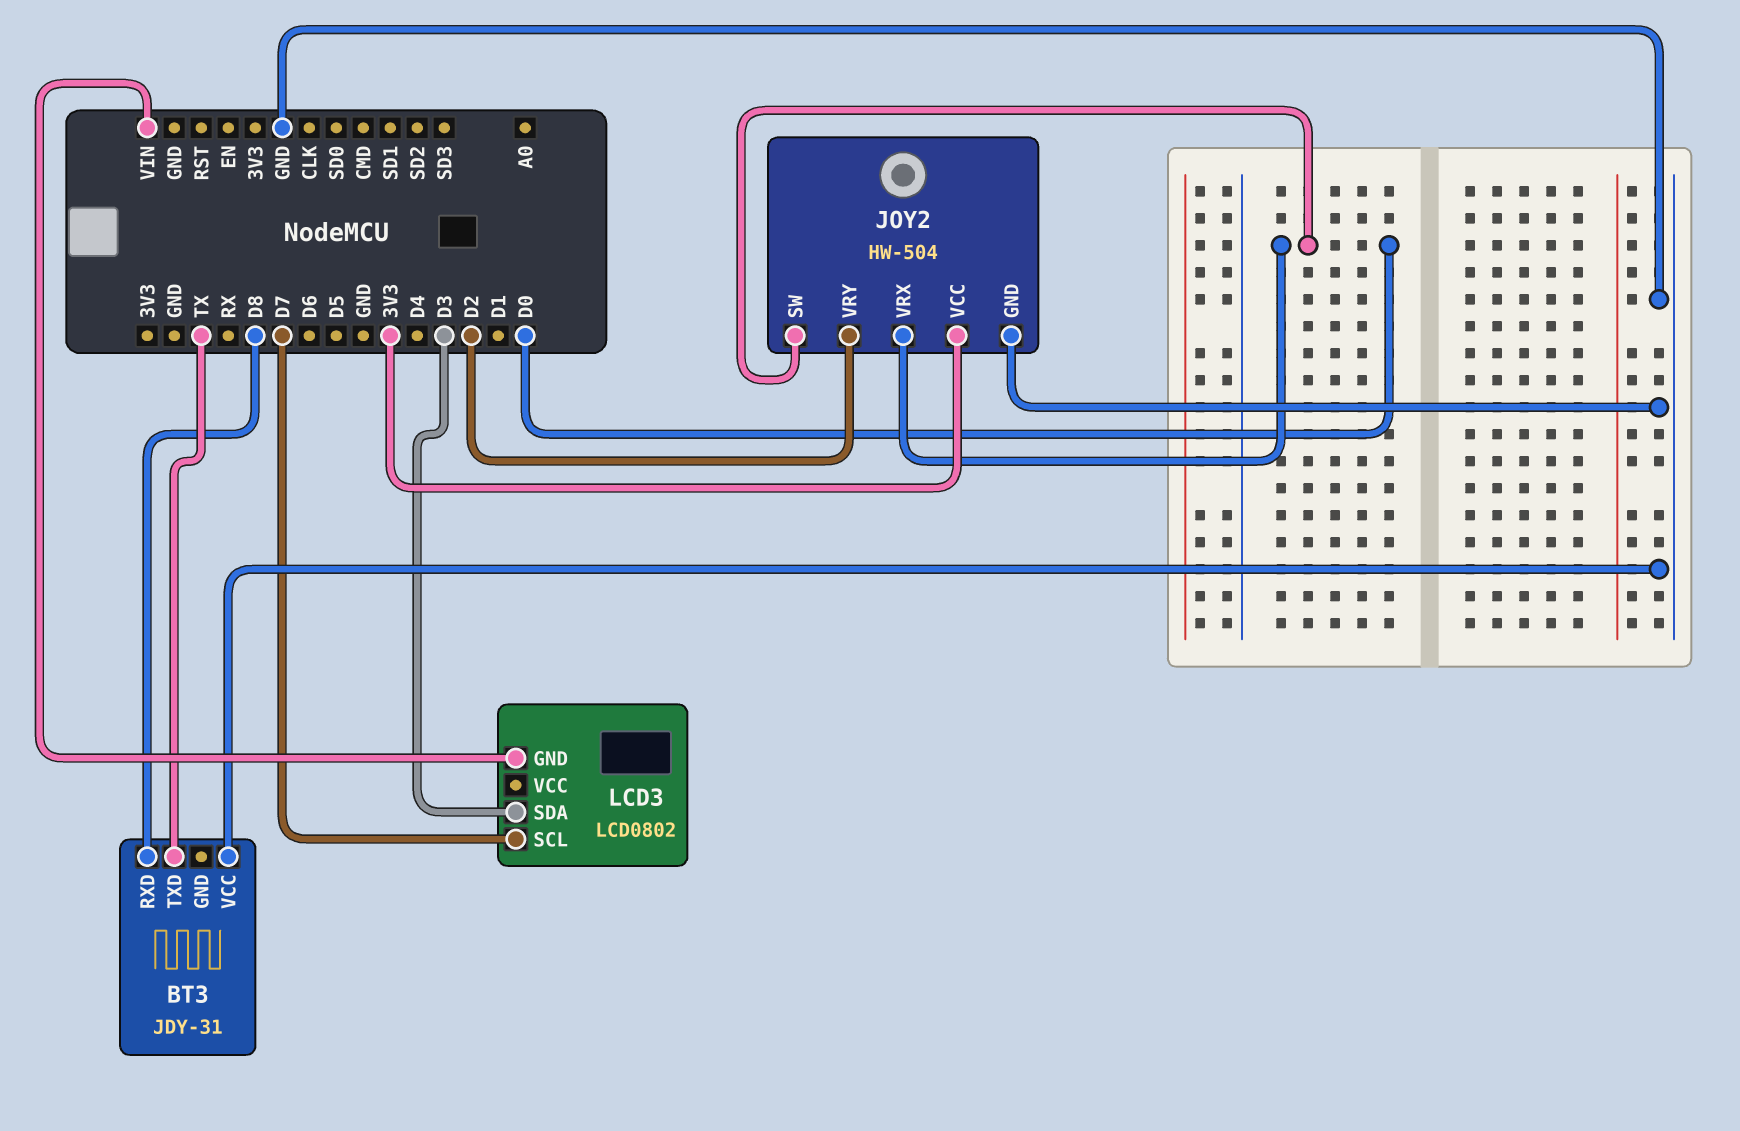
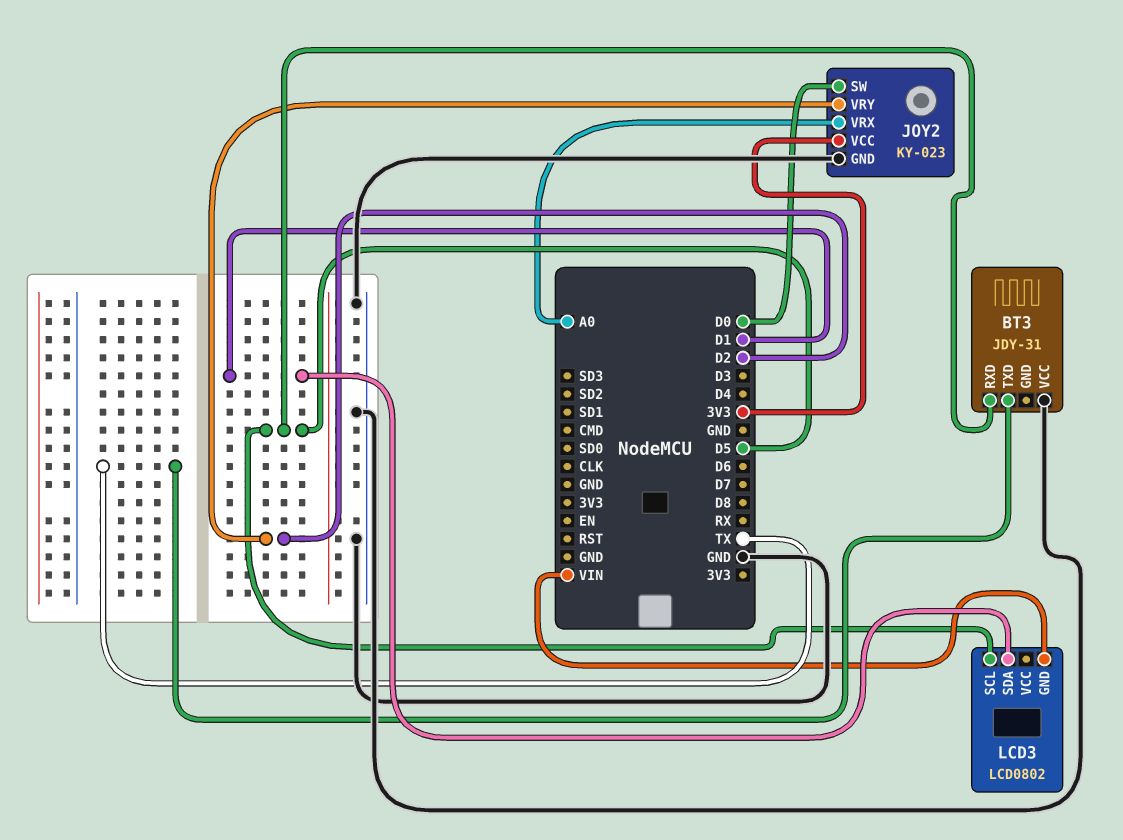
BT3 pin RXD: D8 -> D5
JOY2: HW-504 -> KY-023
JOY2 pin VRX: D0 -> A0
LCD3 pin SCL: D7 -> D5
LCD3 pin SDA: D3 -> D1

